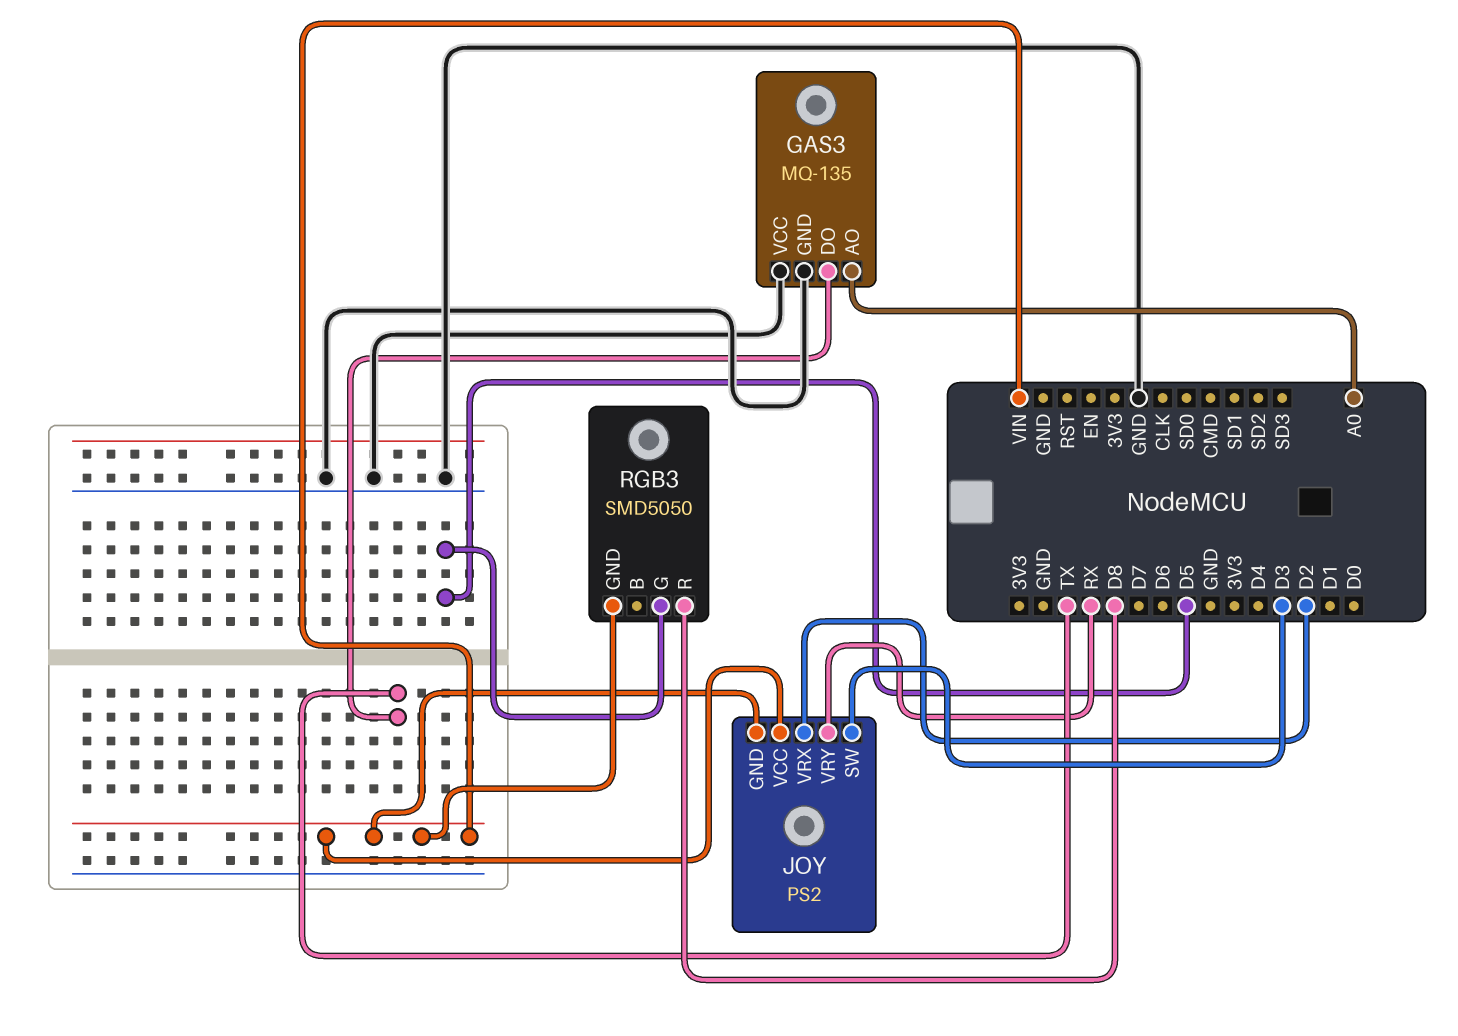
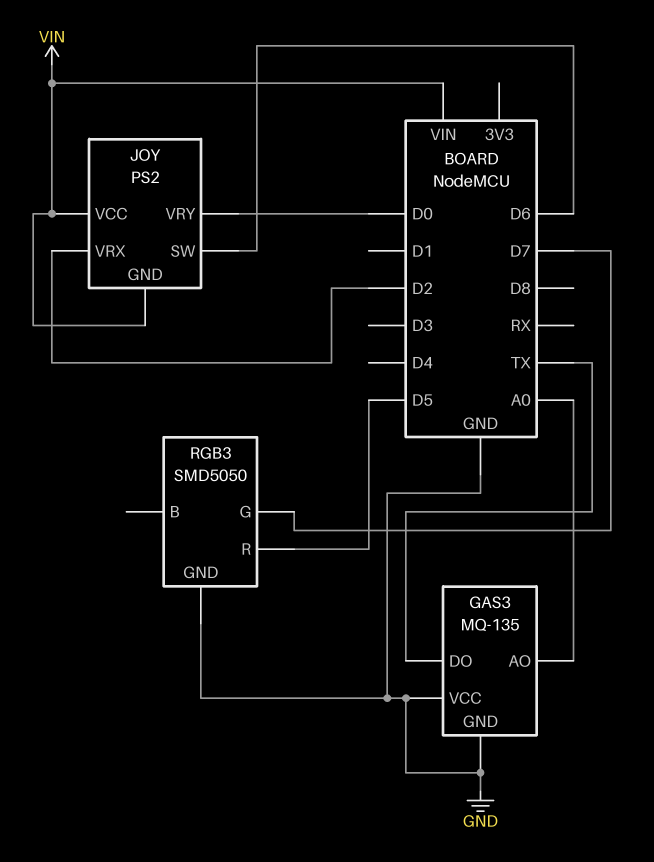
JOY pin SW: D3 -> D6
JOY pin VRY: RX -> D0
RGB3 pin G: D5 -> D7
RGB3 pin GND: VIN -> GND
RGB3 pin R: D8 -> D5

